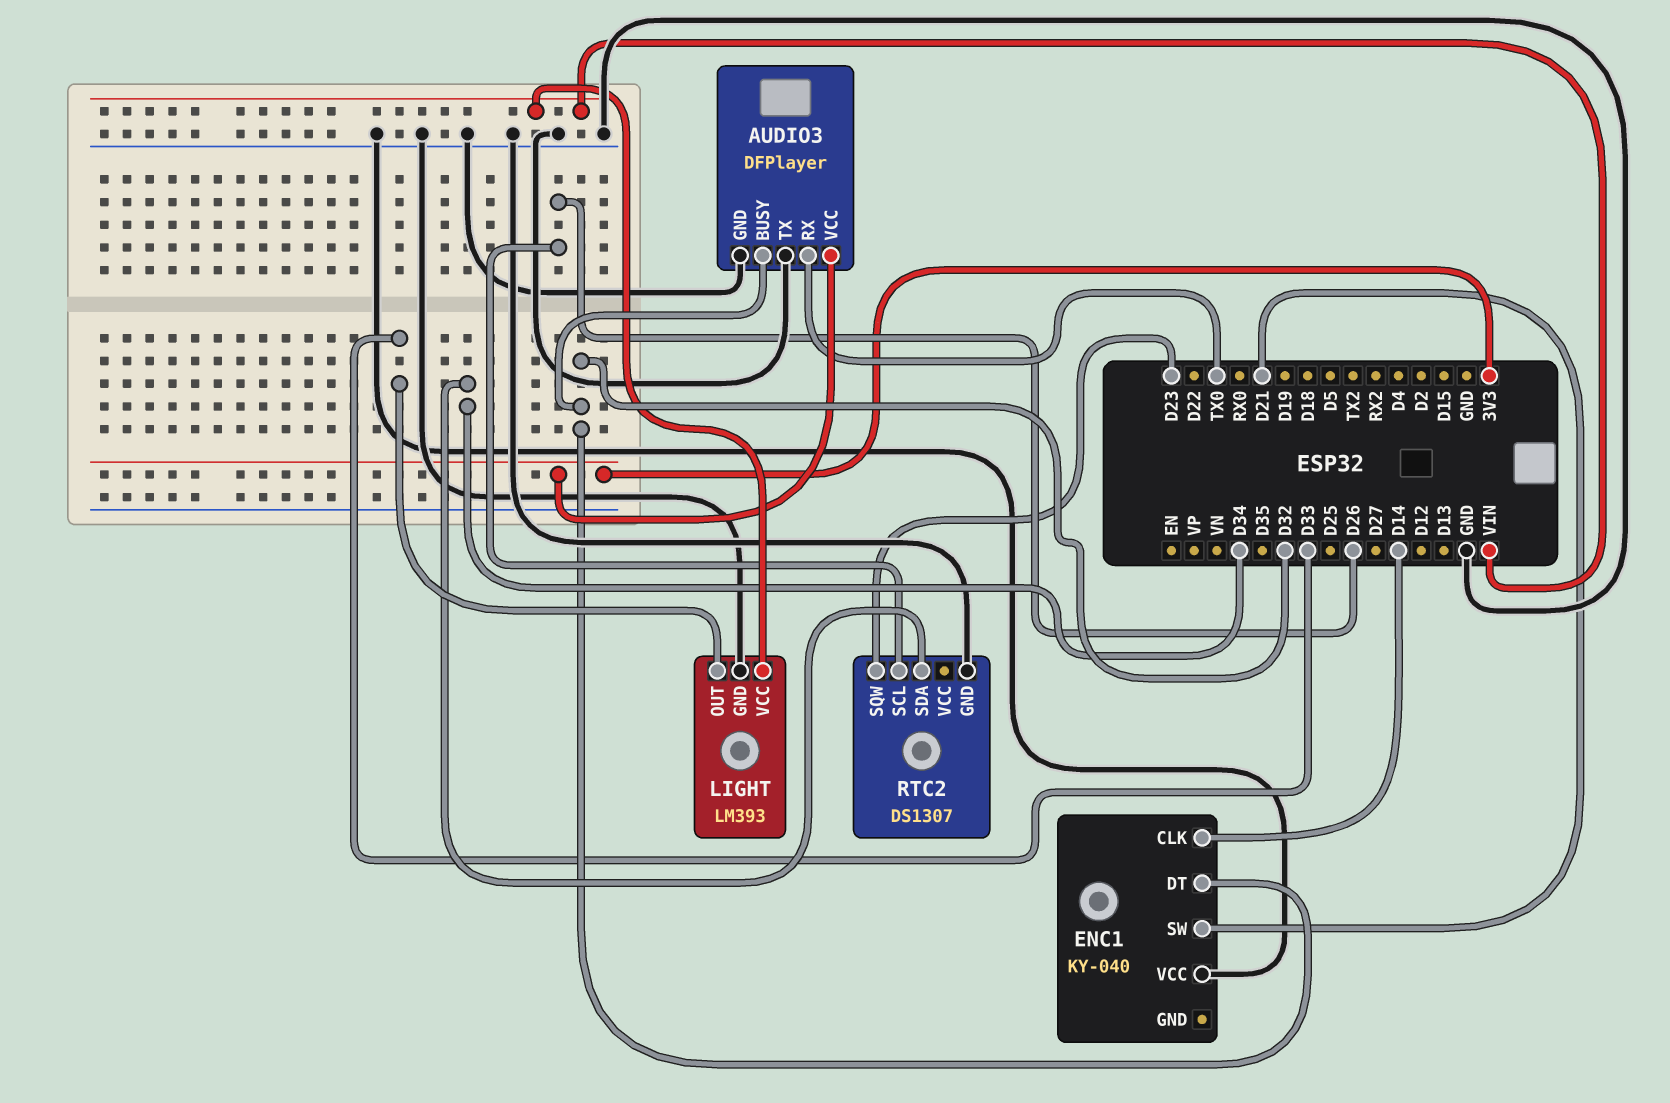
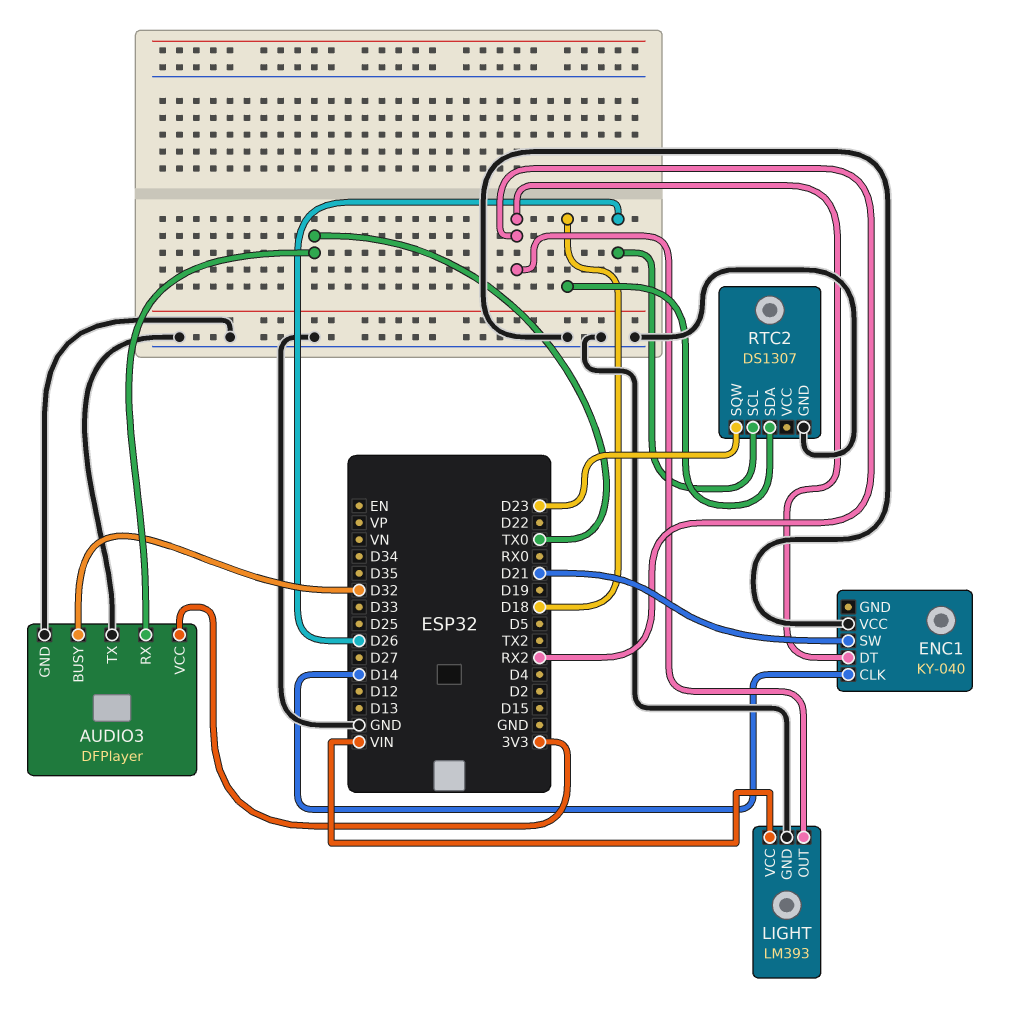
ENC1 pin DT: D32 -> RX2
LIGHT pin OUT: D33 -> RX2
RTC2 pin SDA: D34 -> D18

